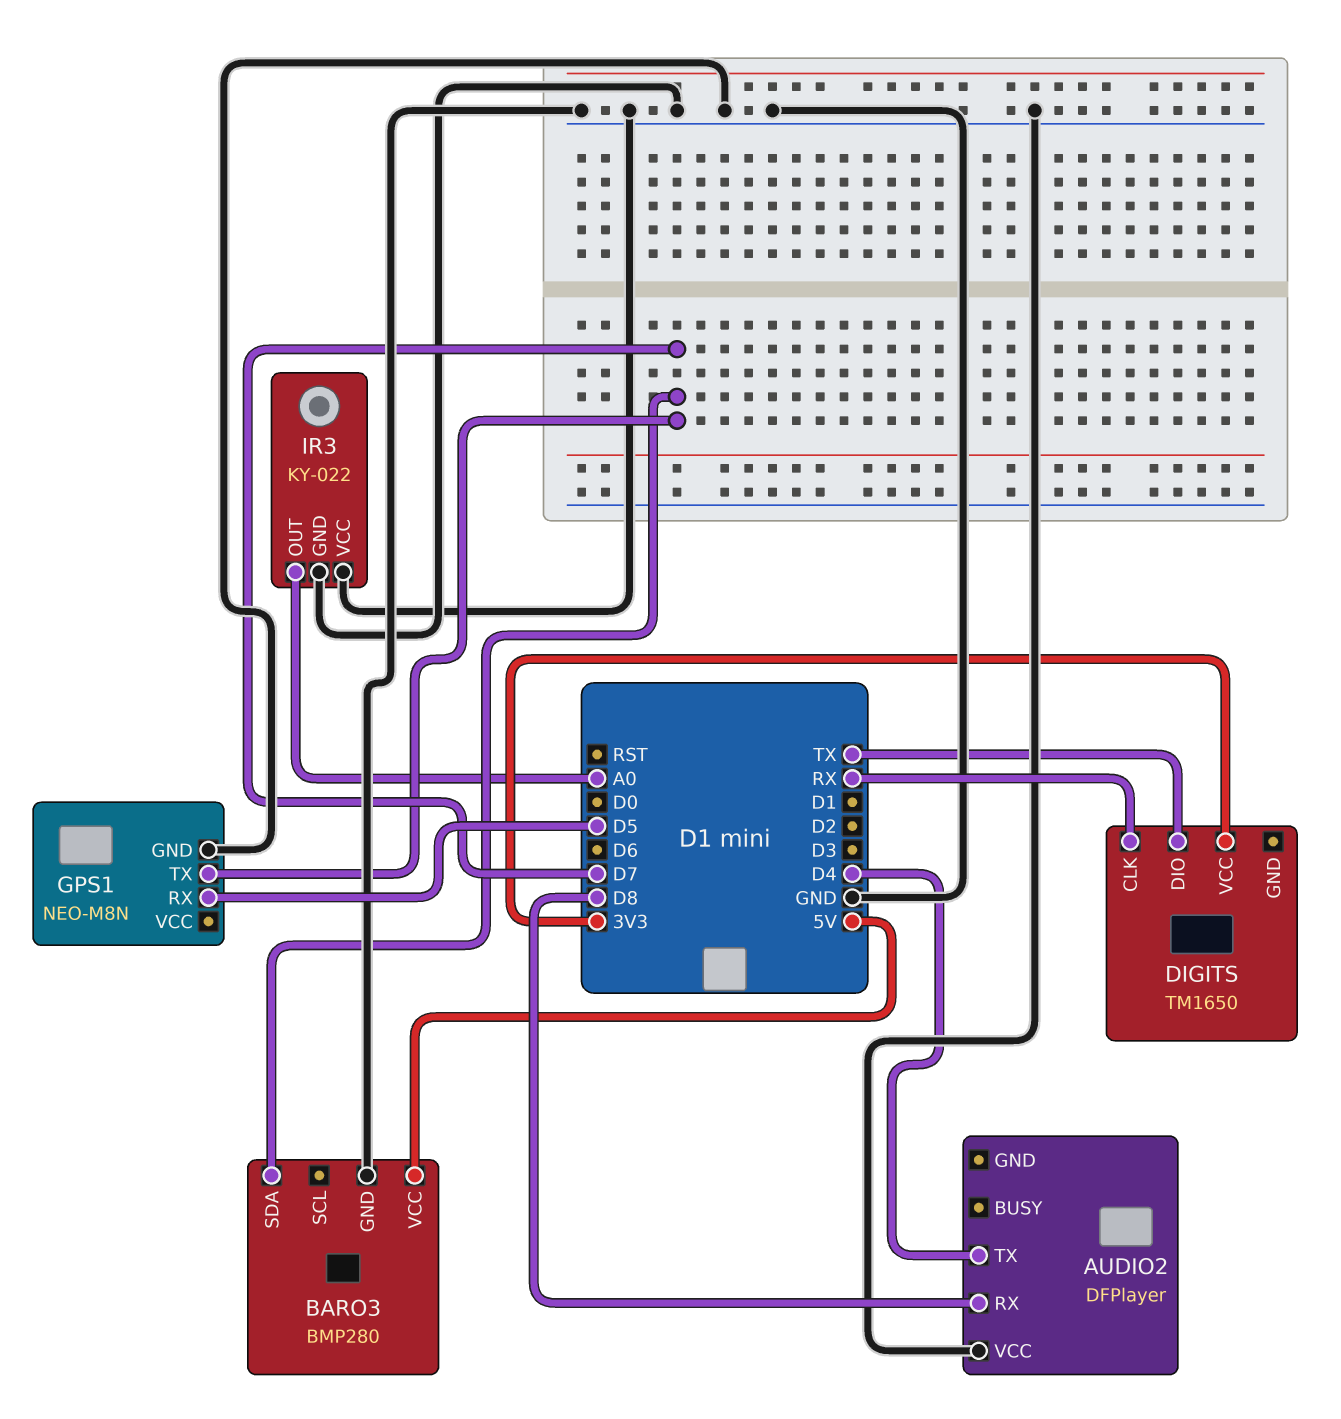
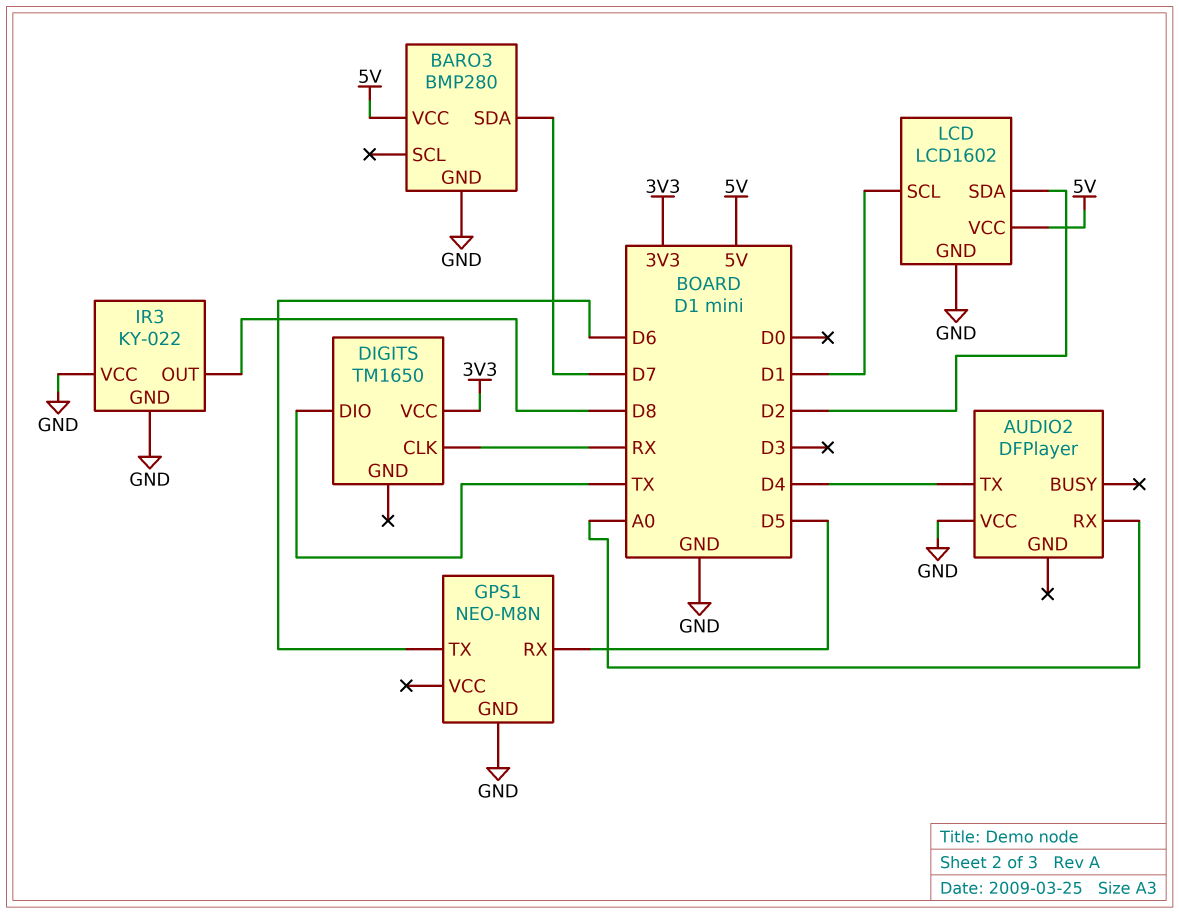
AUDIO2 pin RX: D8 -> A0
GPS1 pin TX: D7 -> D6
IR3 pin OUT: A0 -> D8
LCD: none -> LCD1602
LCD pin GND: none -> GND
LCD pin SCL: none -> D1
LCD pin SDA: none -> D2
LCD pin VCC: none -> 5V

